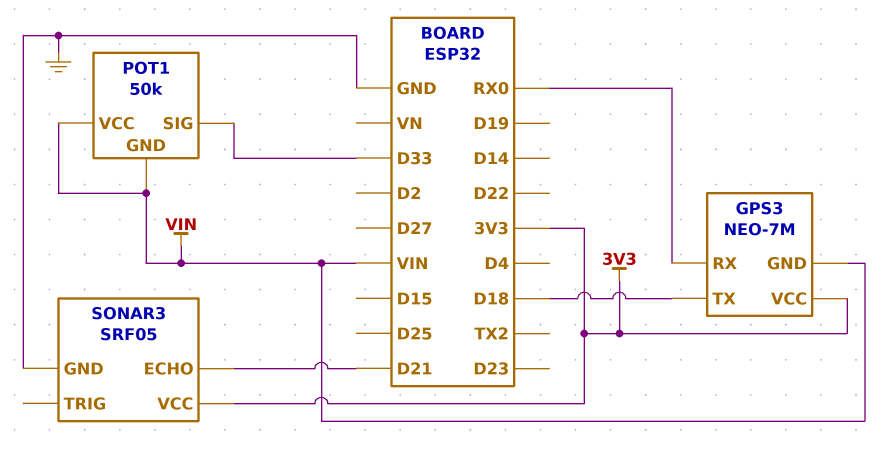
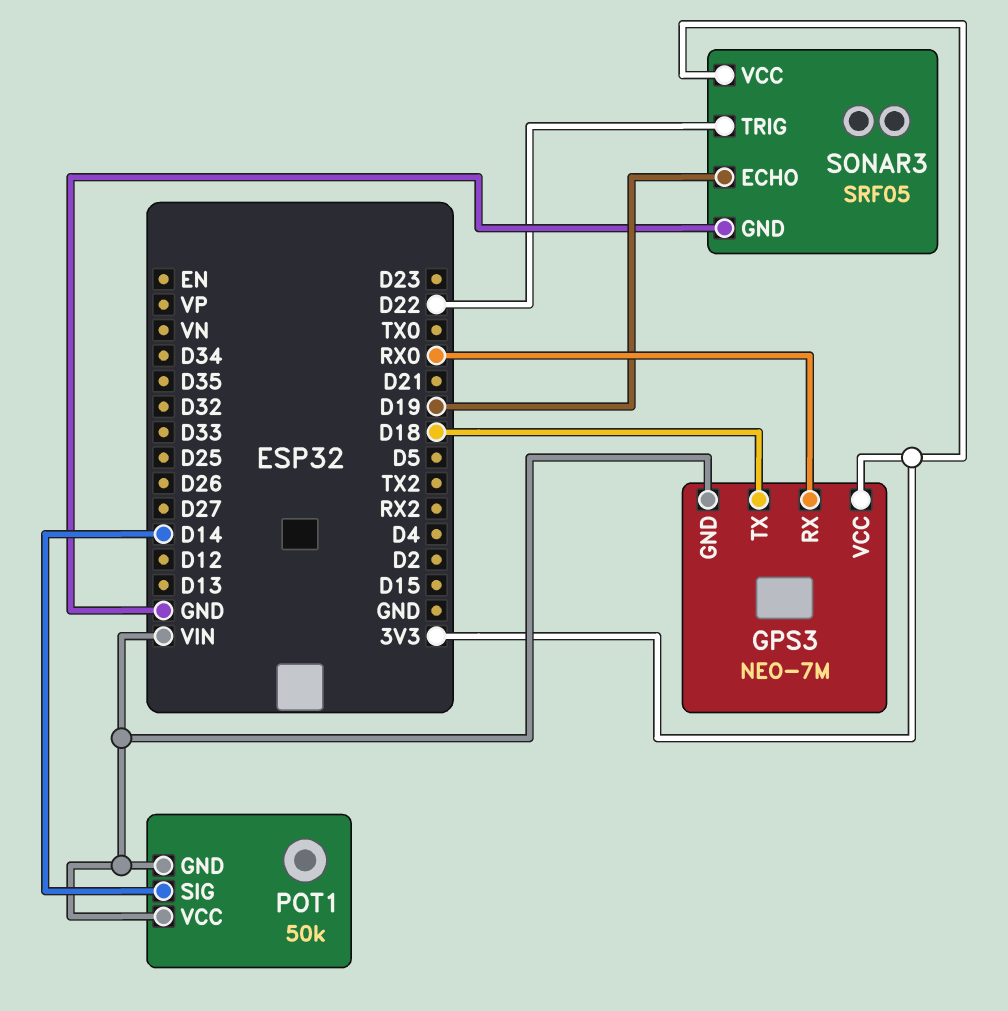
POT1 pin SIG: D33 -> D14
SONAR3 pin ECHO: D21 -> D19
SONAR3 pin TRIG: none -> D22

